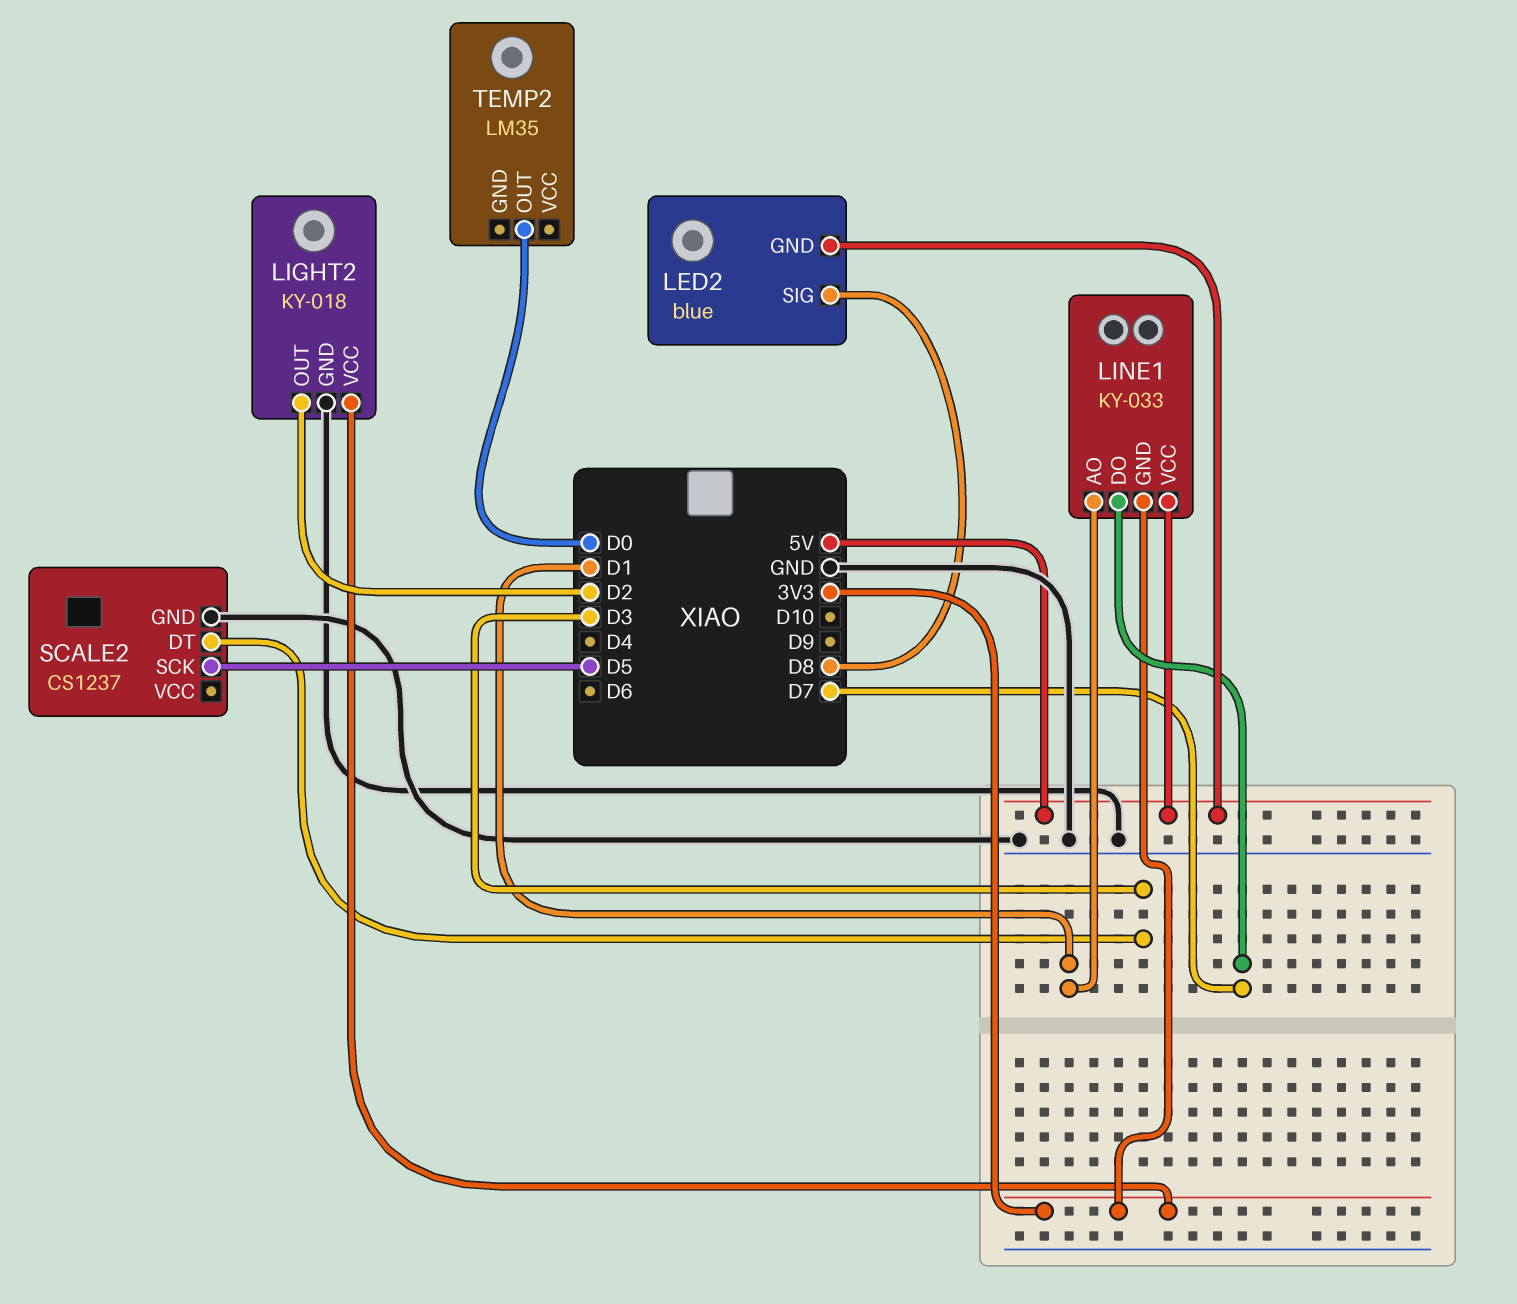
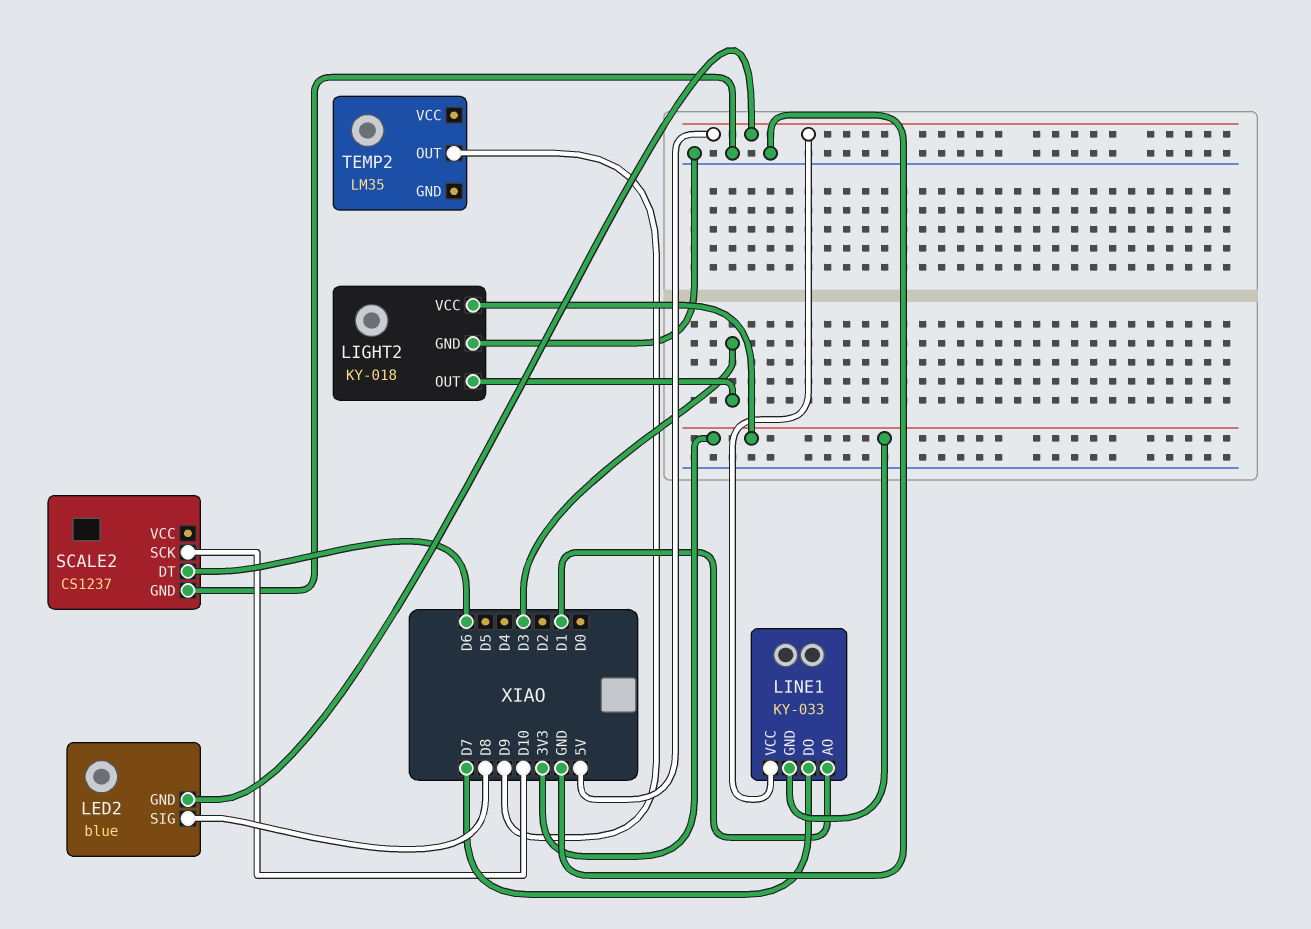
LIGHT2 pin OUT: D2 -> D3
SCALE2 pin DT: D3 -> D6
SCALE2 pin SCK: D5 -> D10
TEMP2 pin OUT: D0 -> D9

